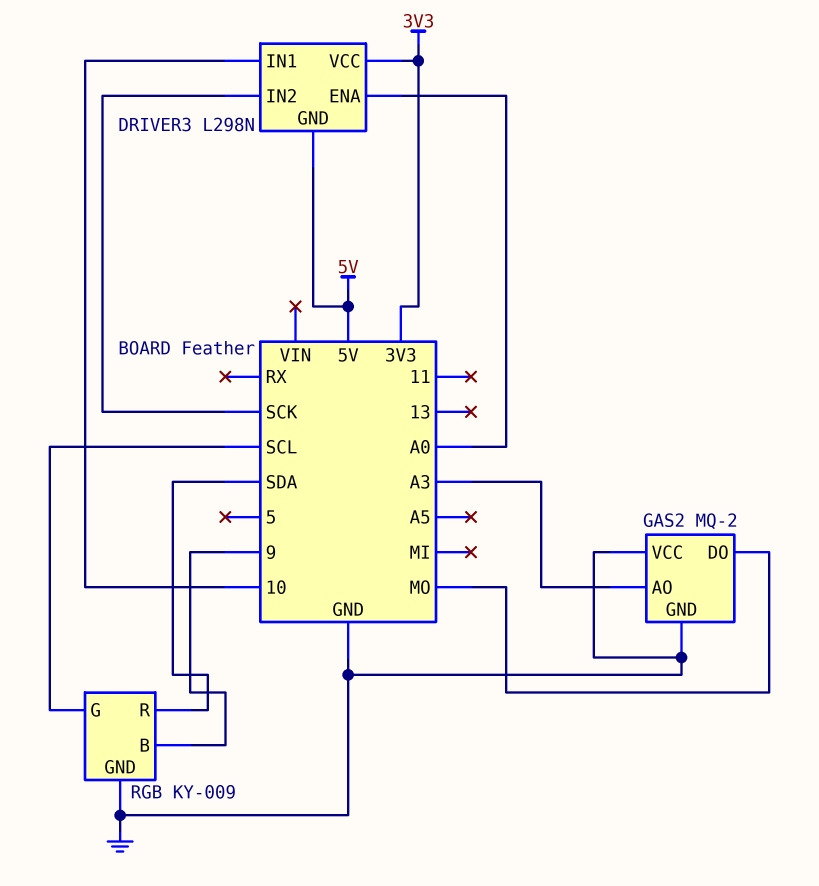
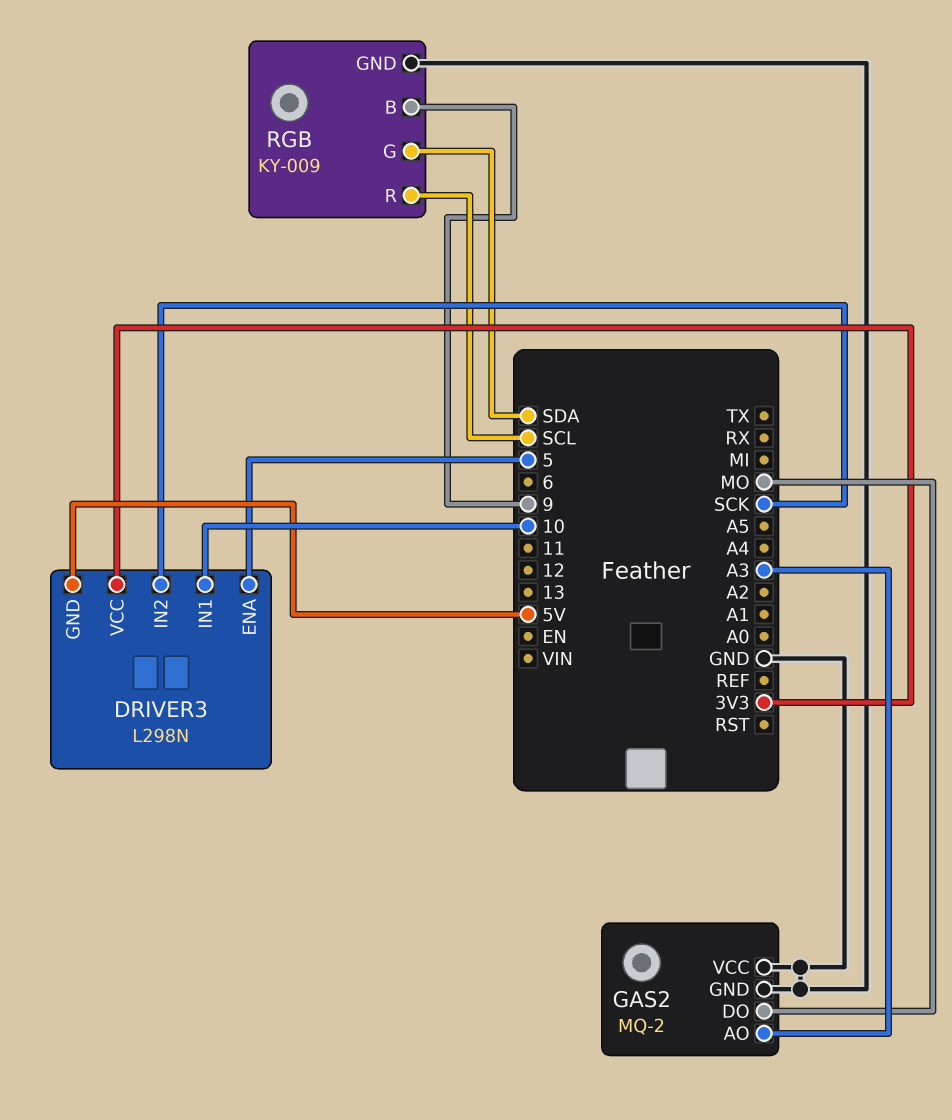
DRIVER3 pin ENA: A0 -> 5
RGB pin G: SCL -> SDA
RGB pin R: SDA -> SCL

